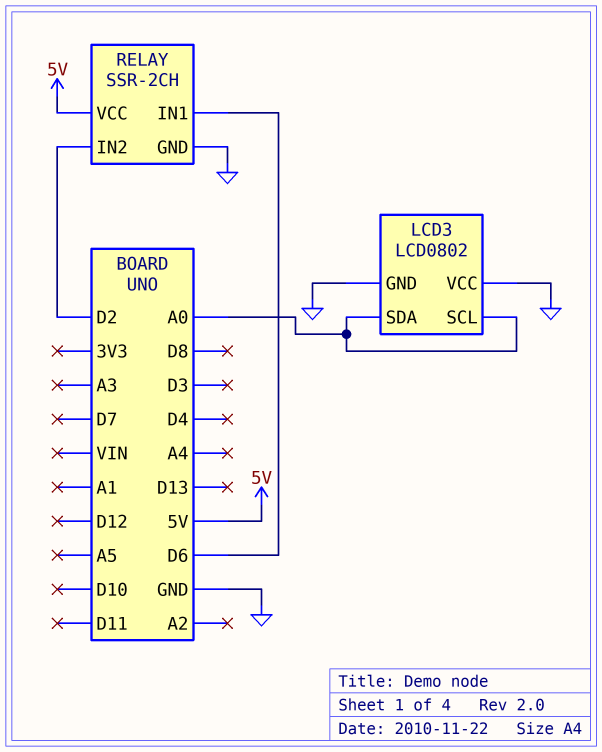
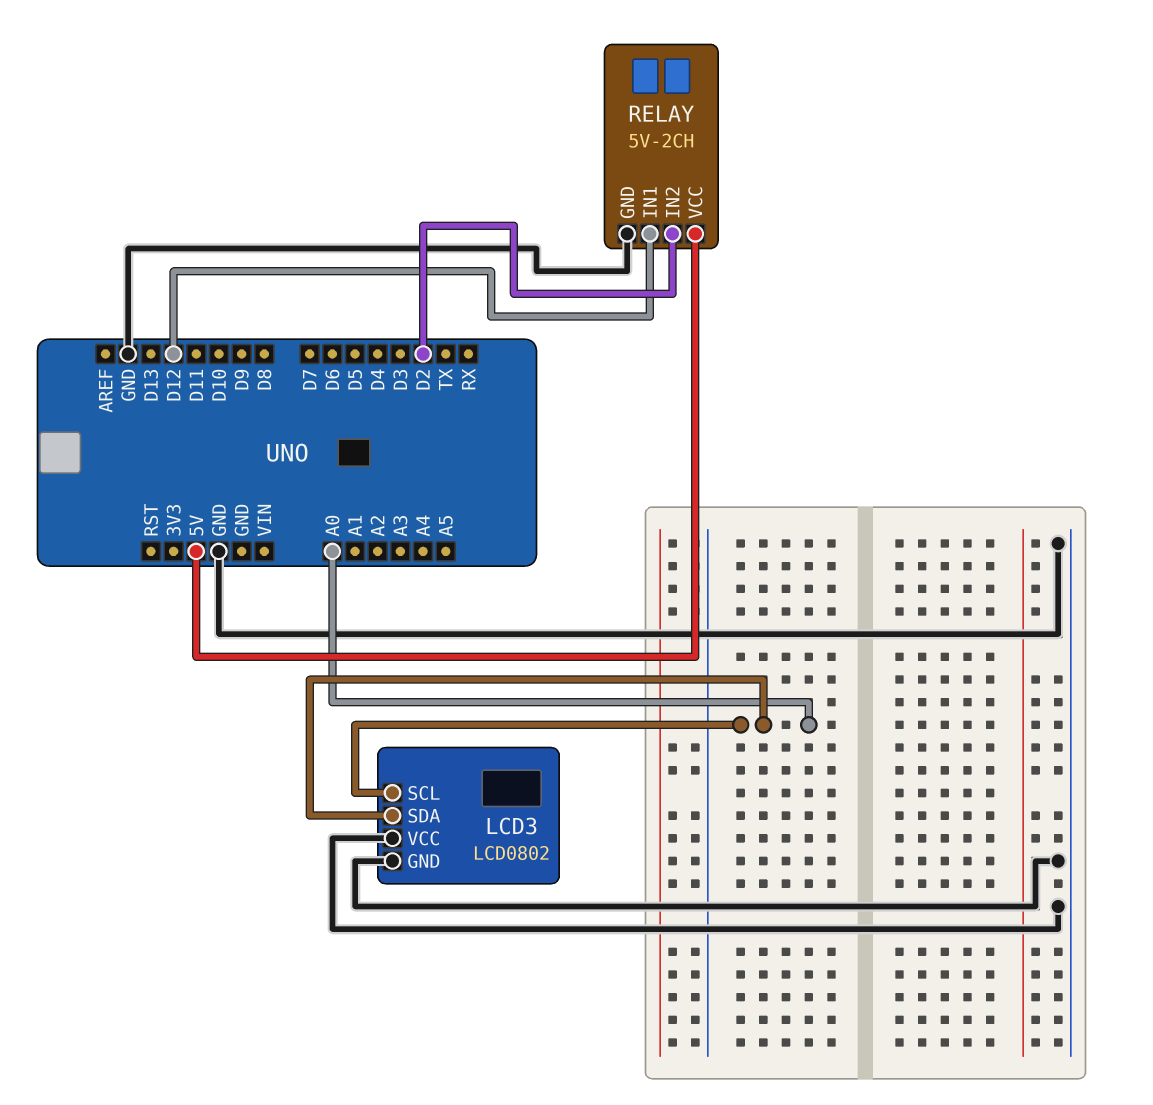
RELAY: SSR-2CH -> 5V-2CH
RELAY pin IN1: D6 -> D12

